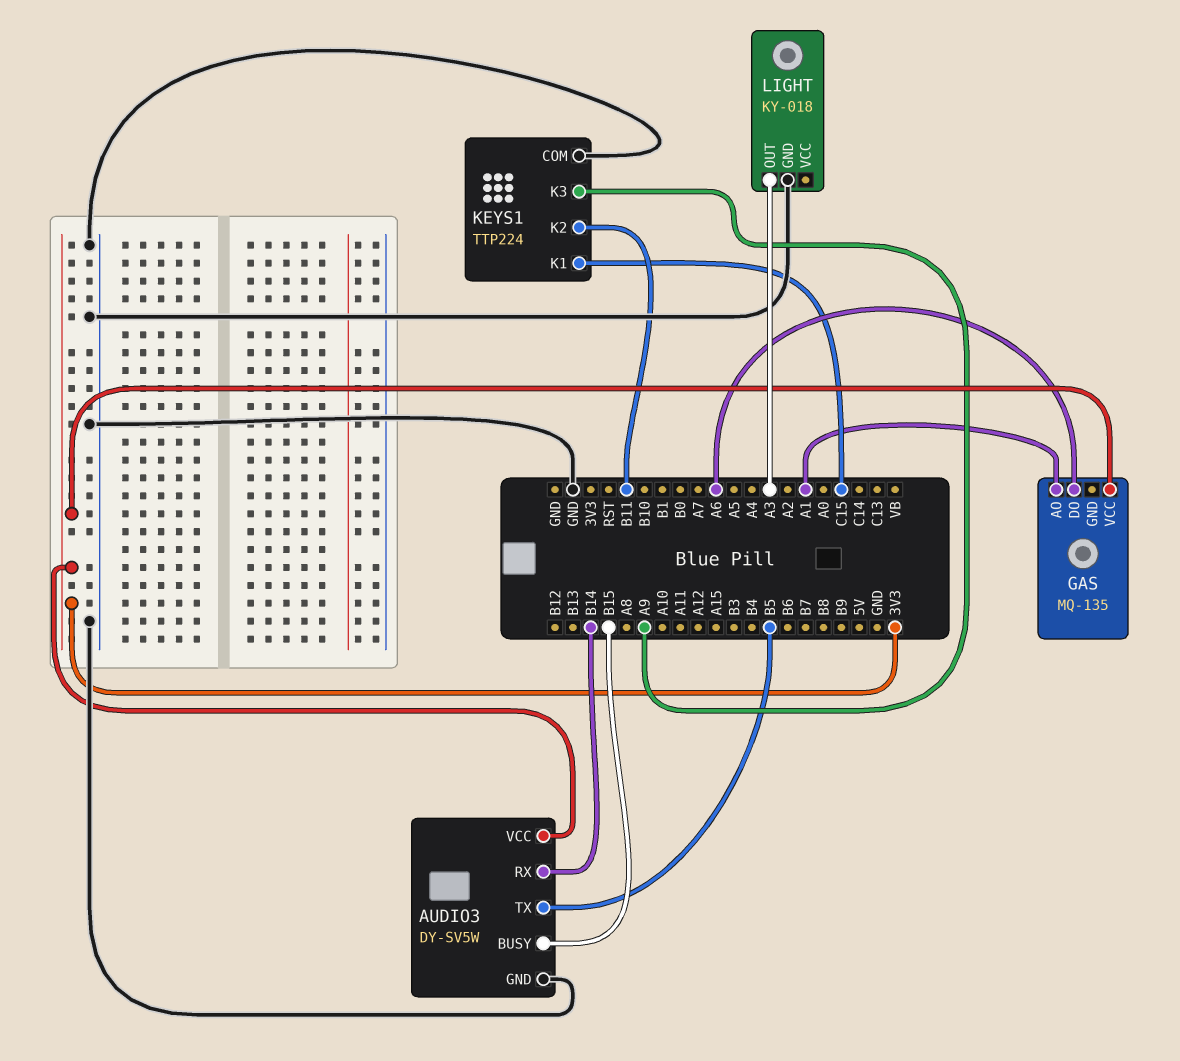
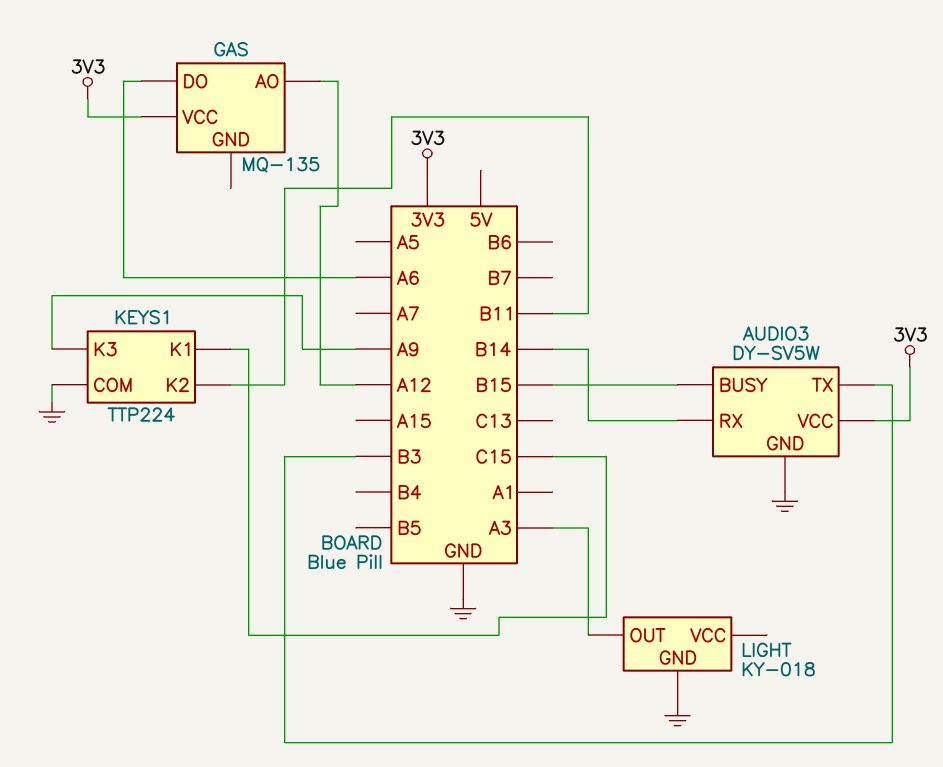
AUDIO3 pin TX: B5 -> B3
GAS pin AO: A1 -> A12

